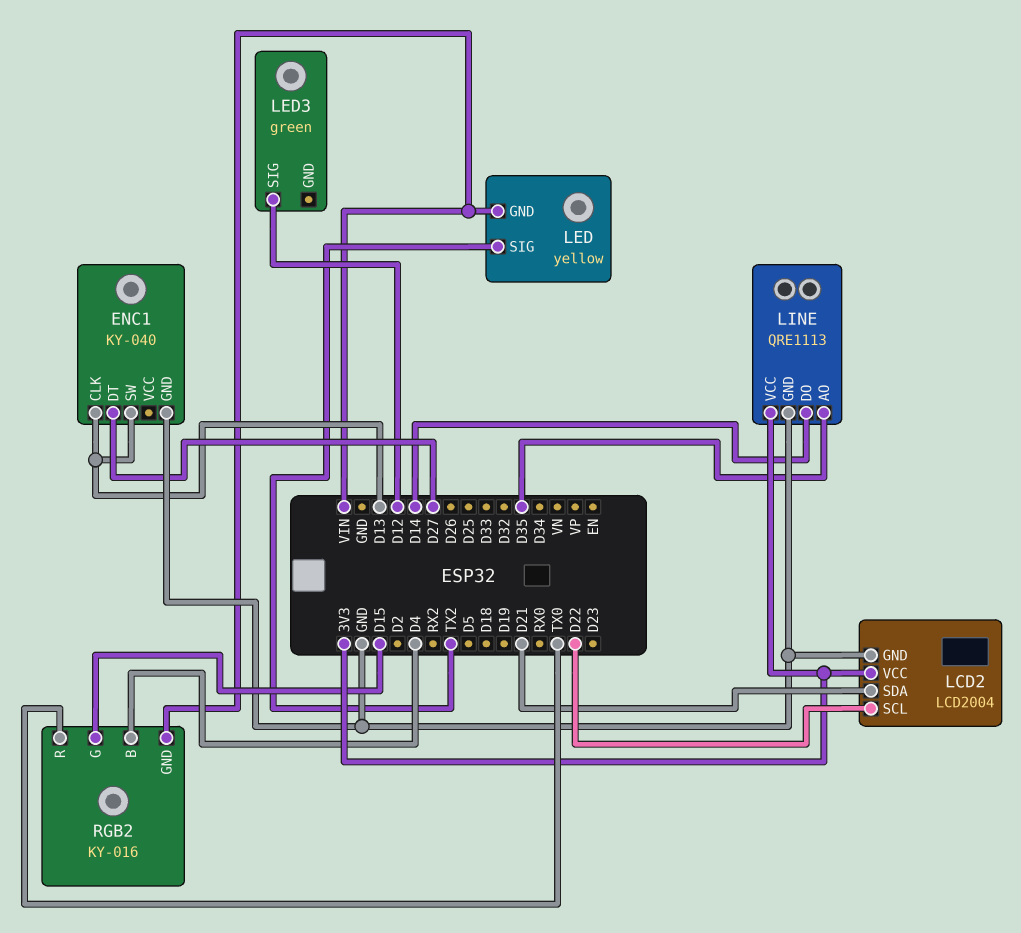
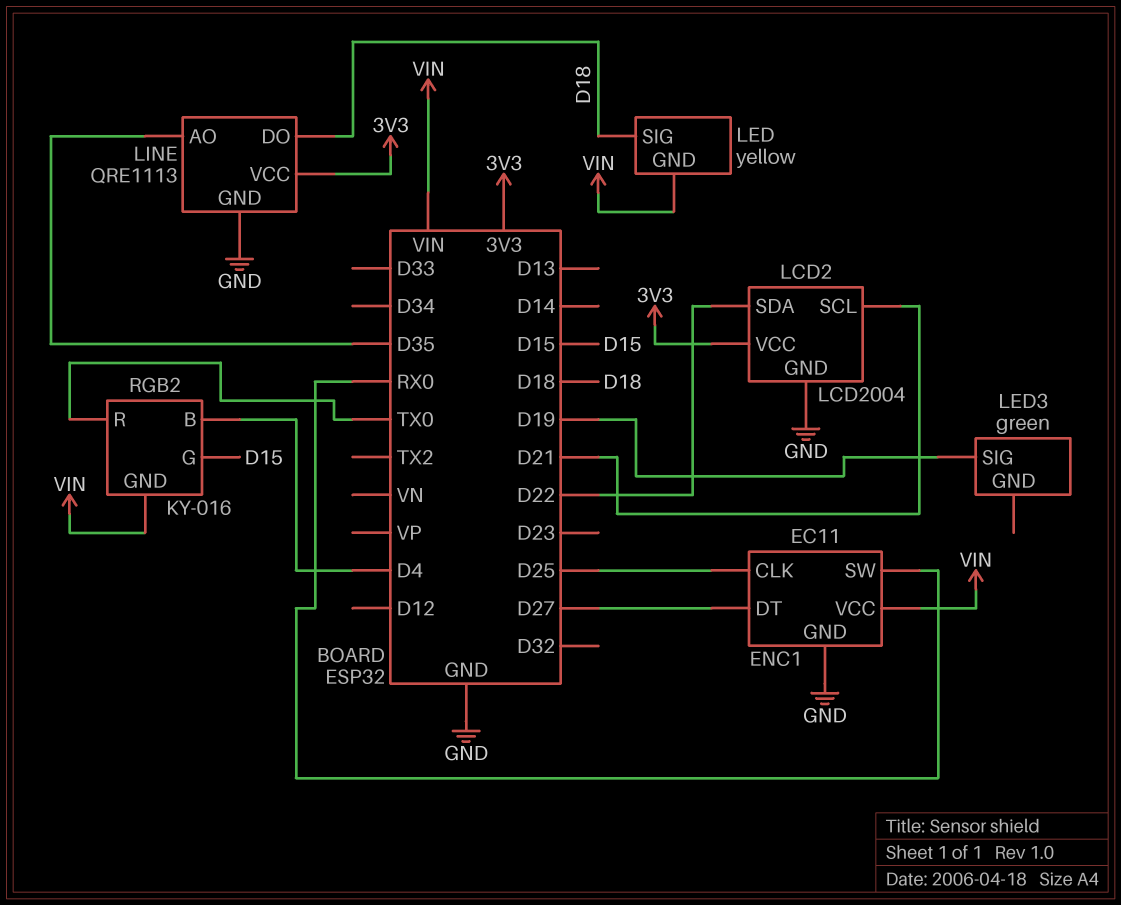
ENC1: KY-040 -> EC11
ENC1 pin CLK: D13 -> D25
ENC1 pin SW: D13 -> RX0
ENC1 pin VCC: none -> VIN
LCD2 pin SCL: D22 -> D21
LCD2 pin SDA: D21 -> D22
LED pin SIG: TX2 -> D18
LED3 pin SIG: D12 -> D19
LINE pin DO: D14 -> D18

